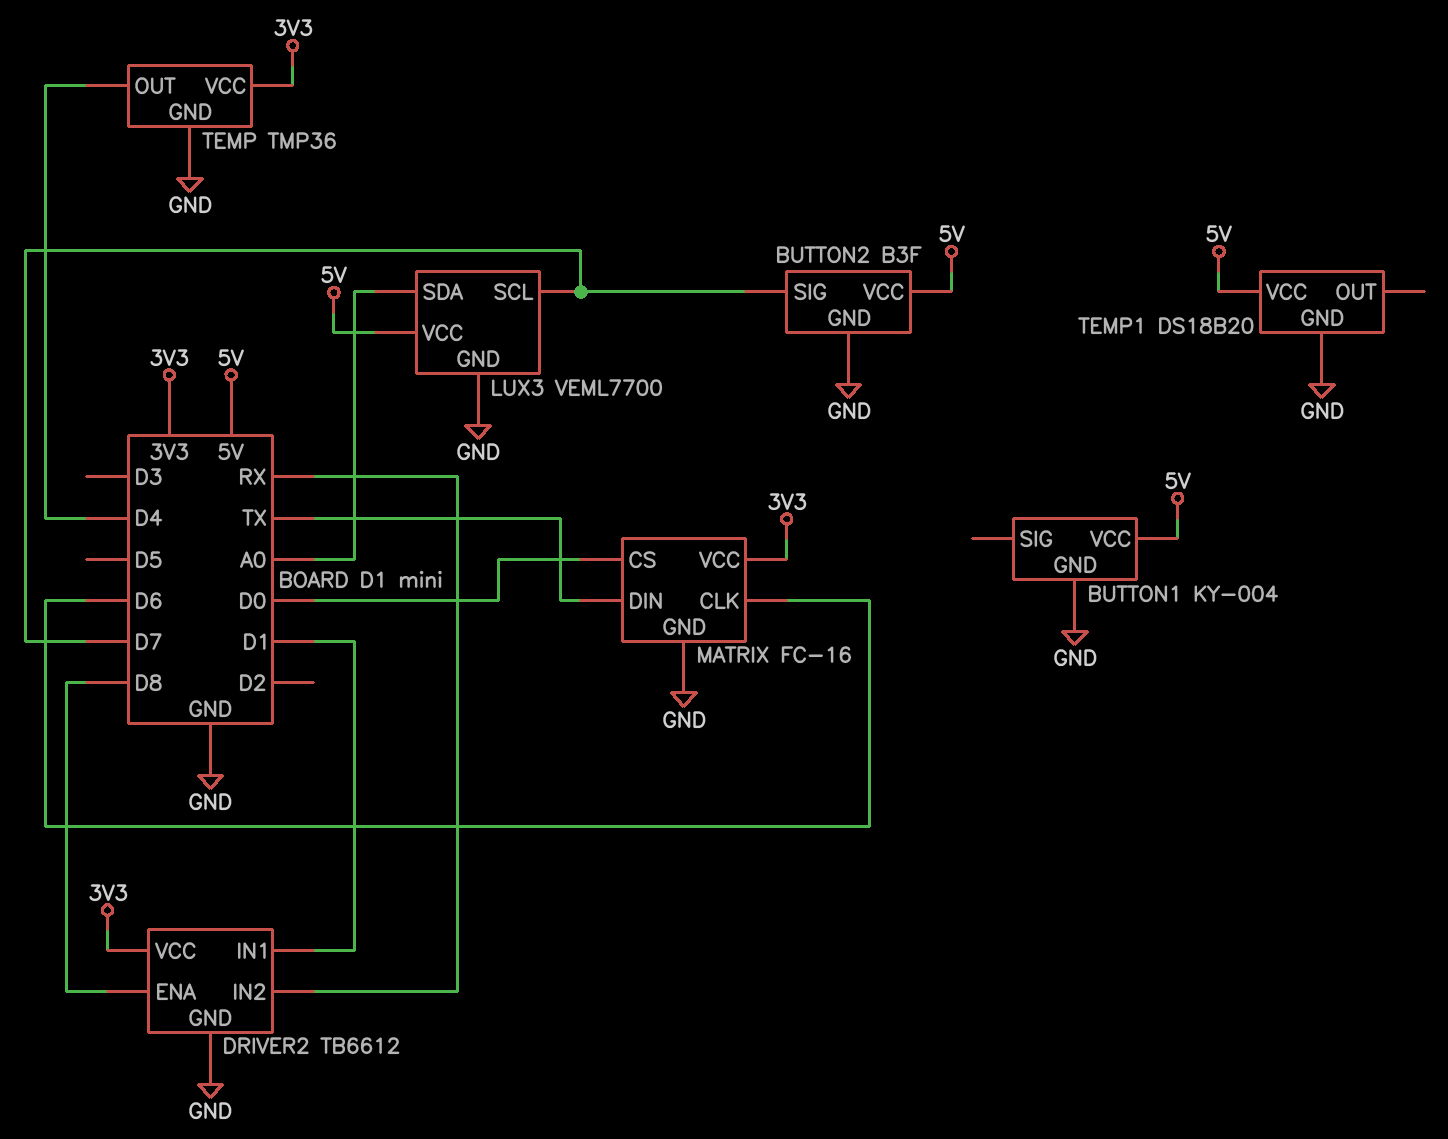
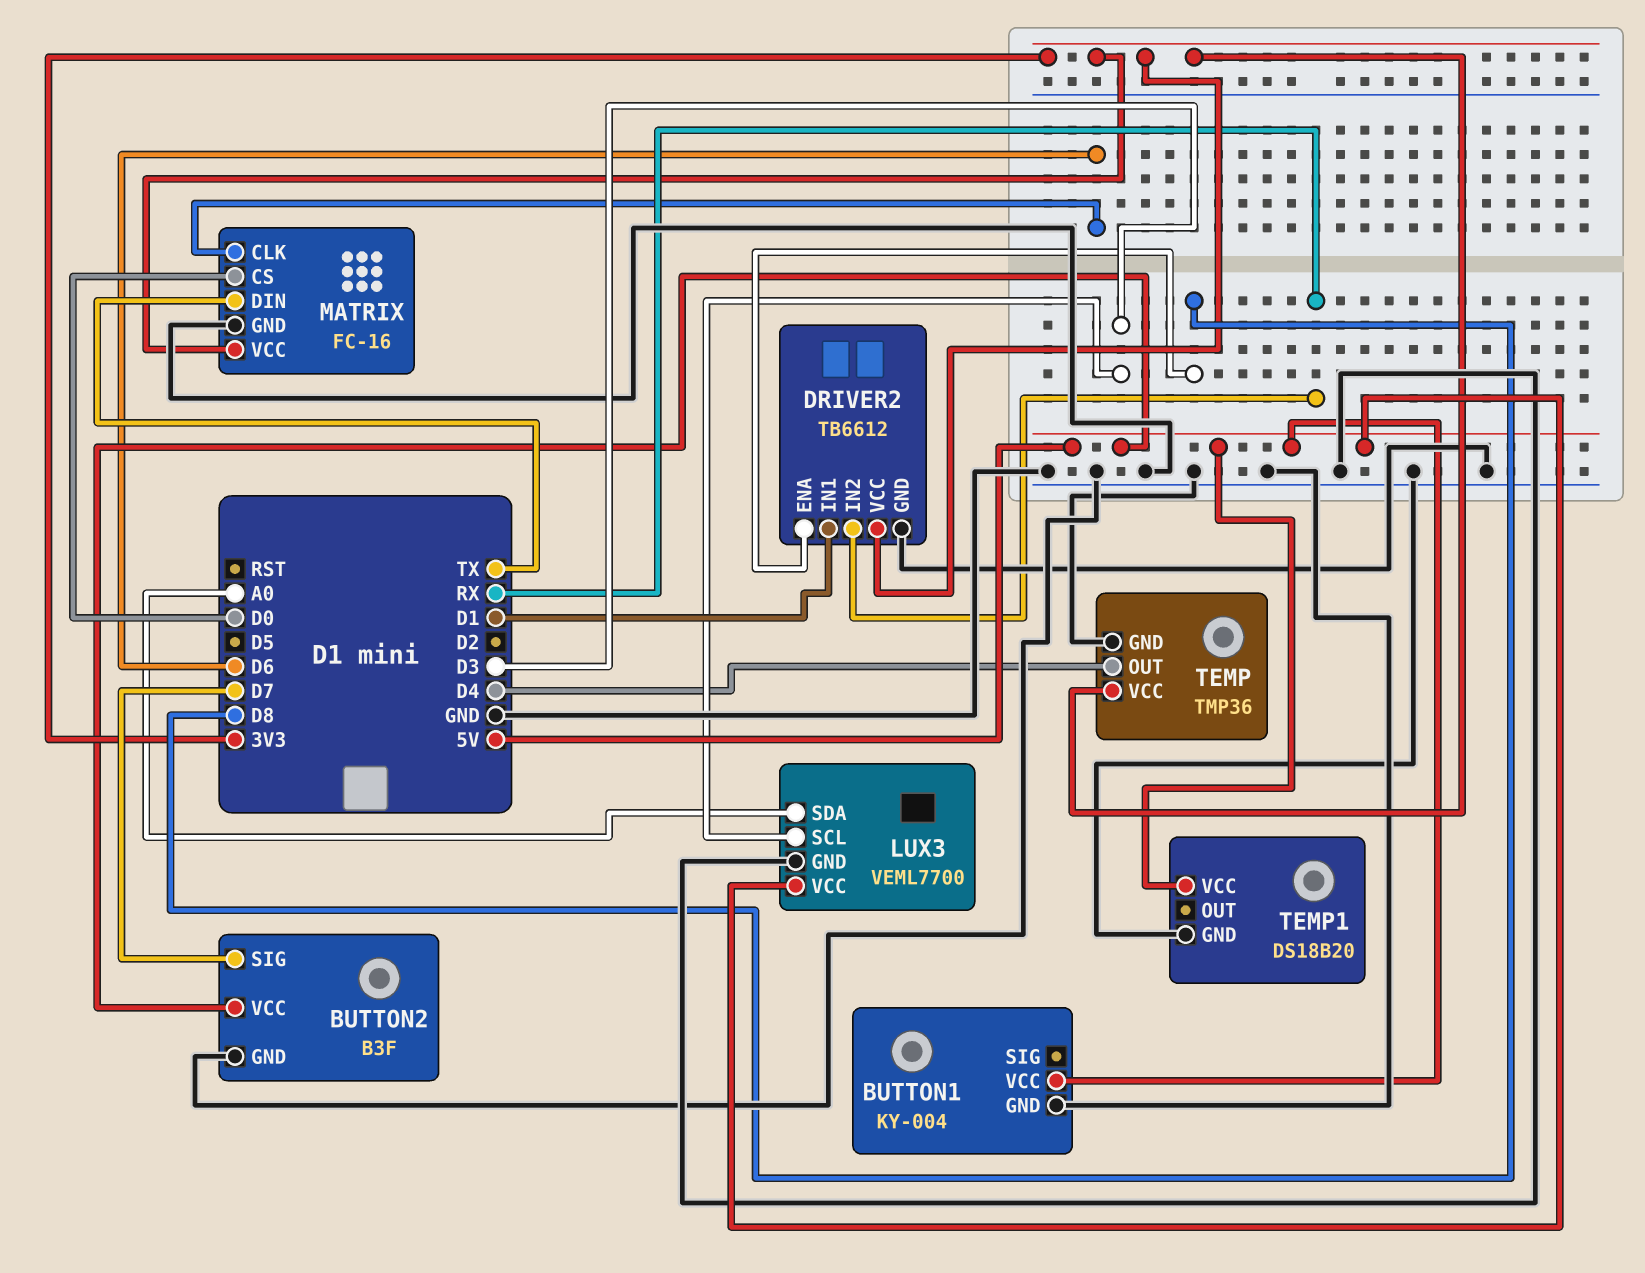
LUX3 pin SCL: D7 -> D3

